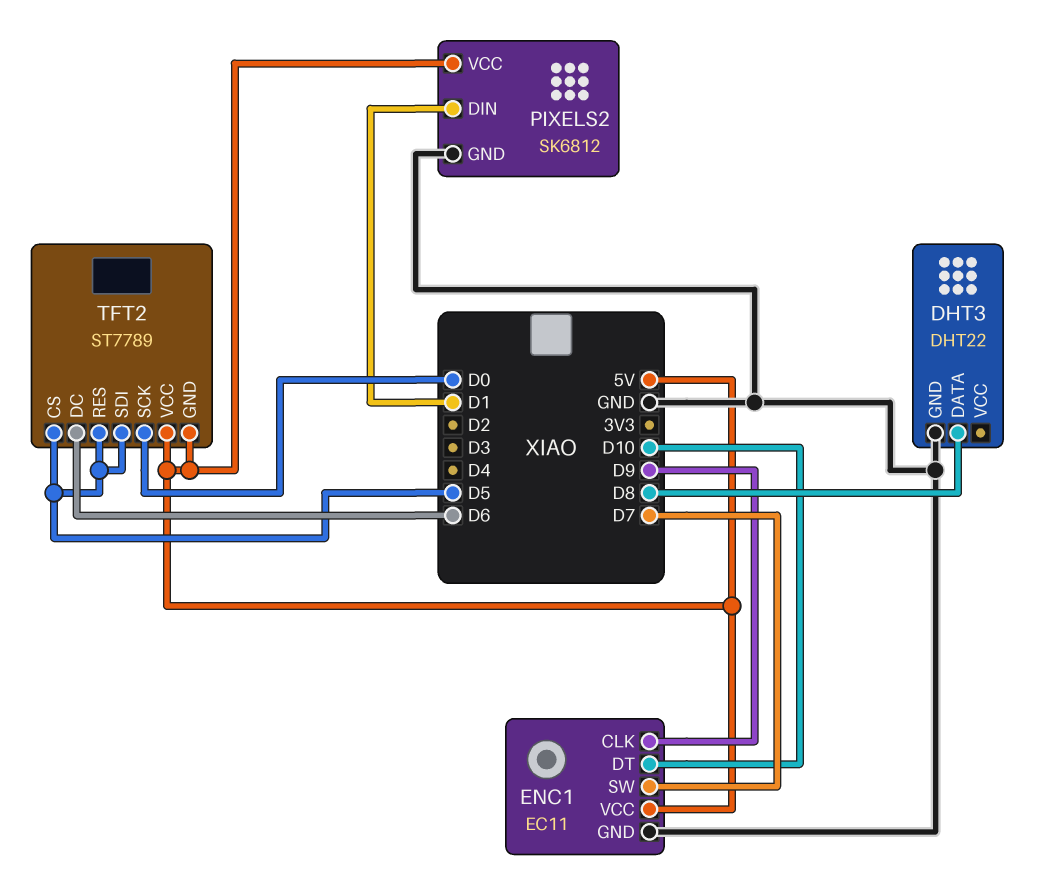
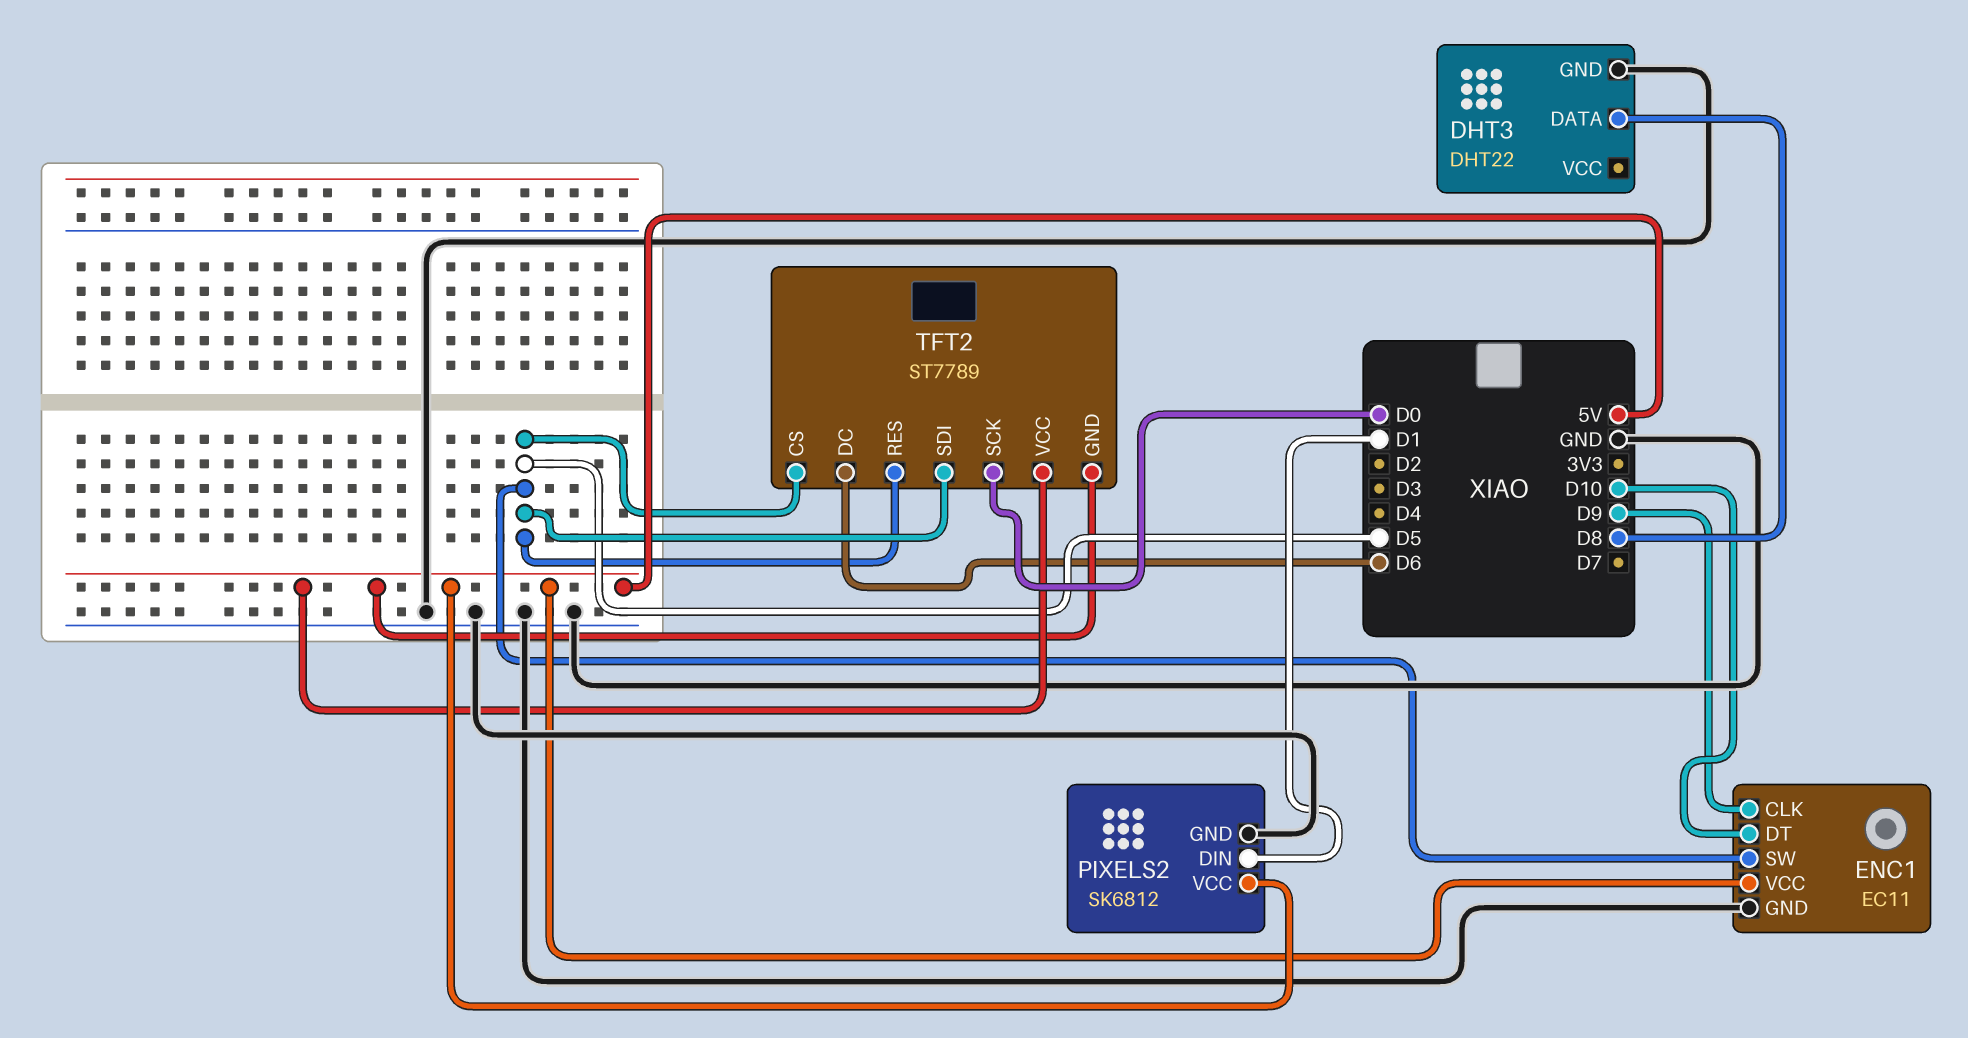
ENC1 pin SW: D7 -> D5

